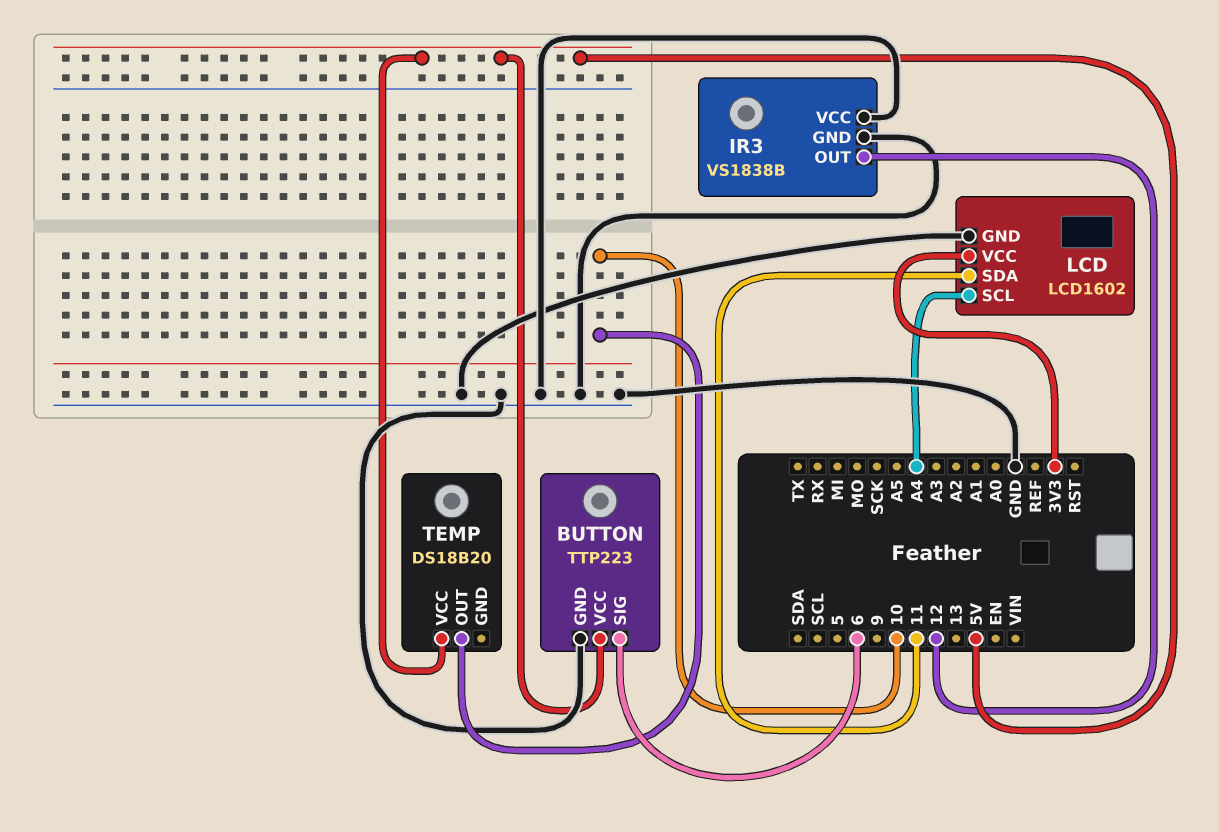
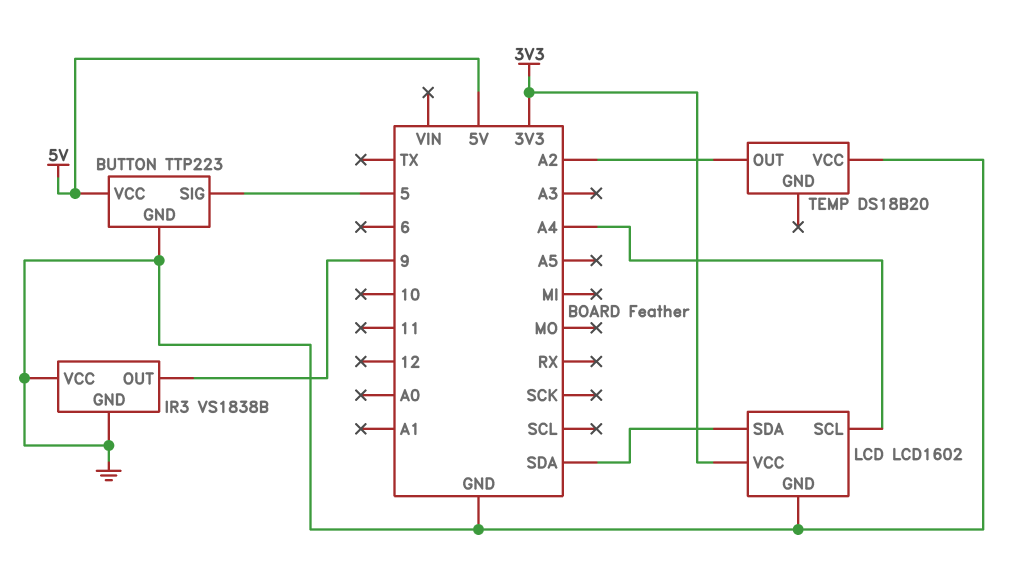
BUTTON pin SIG: 6 -> 5
IR3 pin OUT: 12 -> 9
LCD pin SDA: 11 -> SDA
TEMP pin OUT: 10 -> A2
TEMP pin VCC: 5V -> GND

